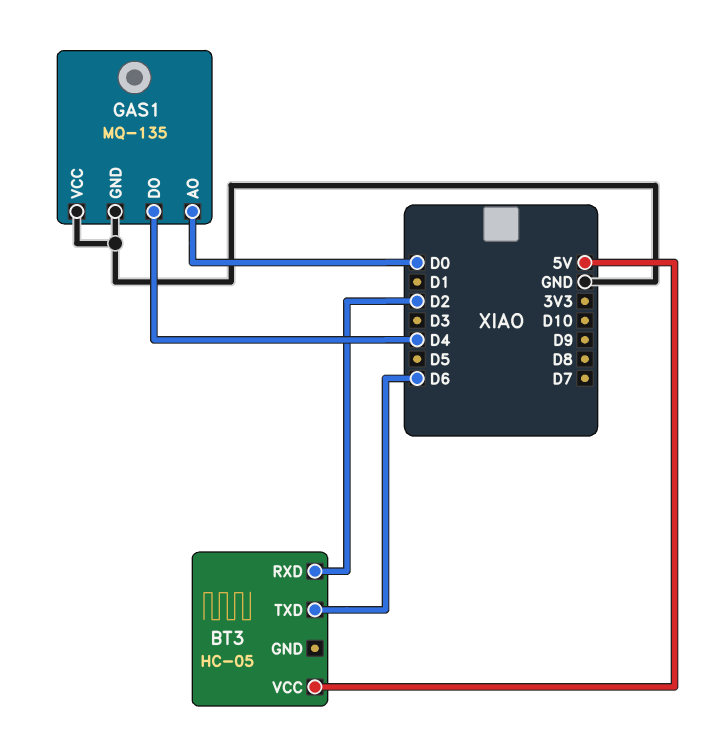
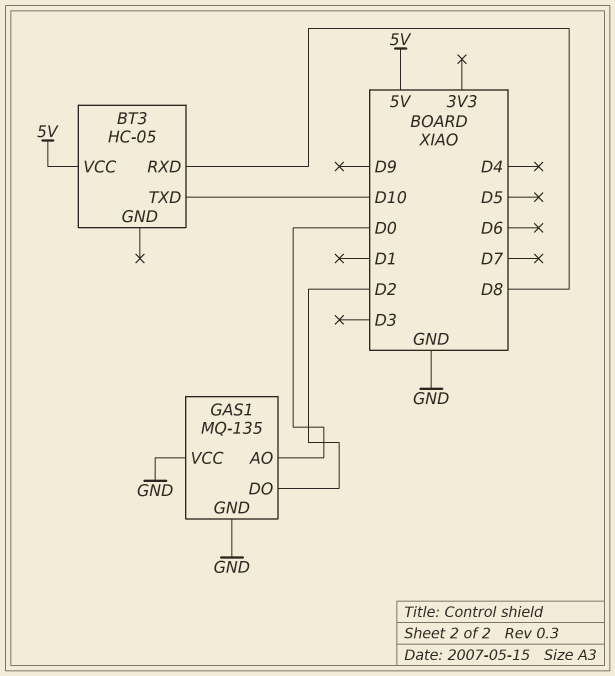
BT3 pin RXD: D2 -> D8
BT3 pin TXD: D6 -> D10
GAS1 pin DO: D4 -> D2

